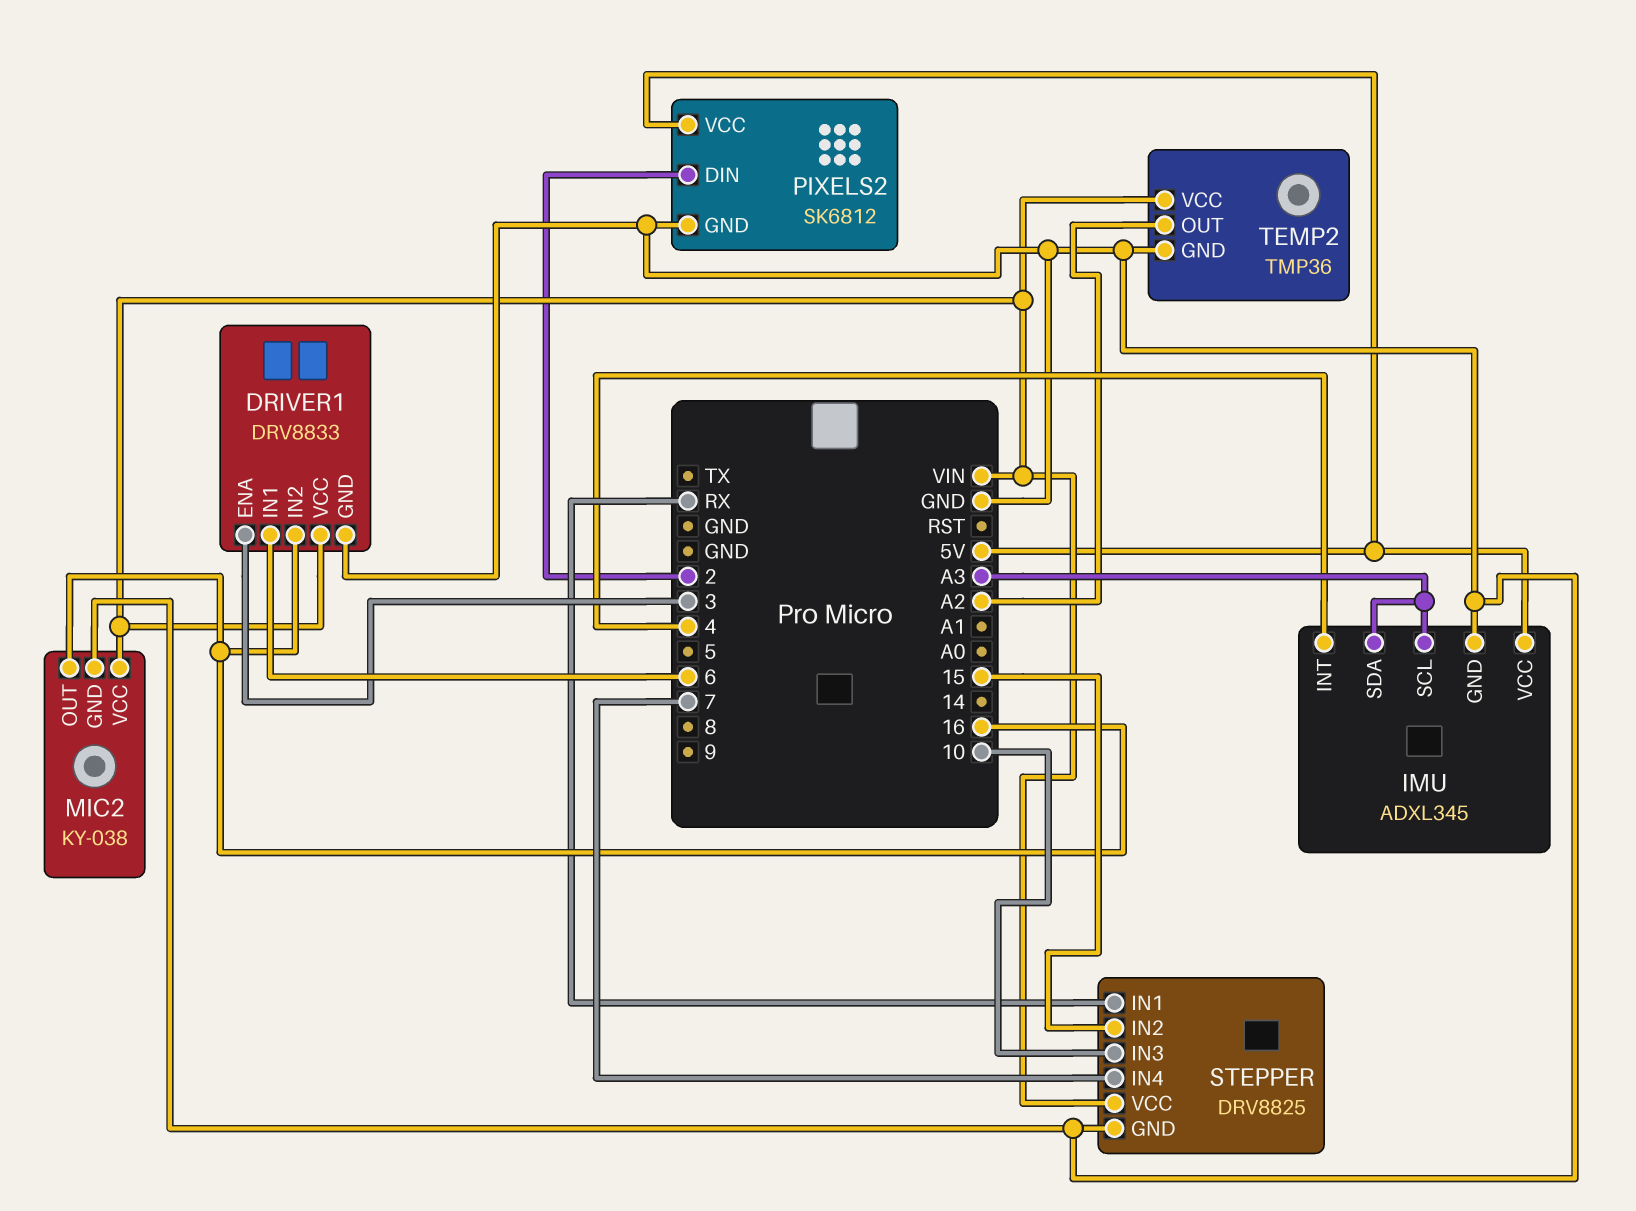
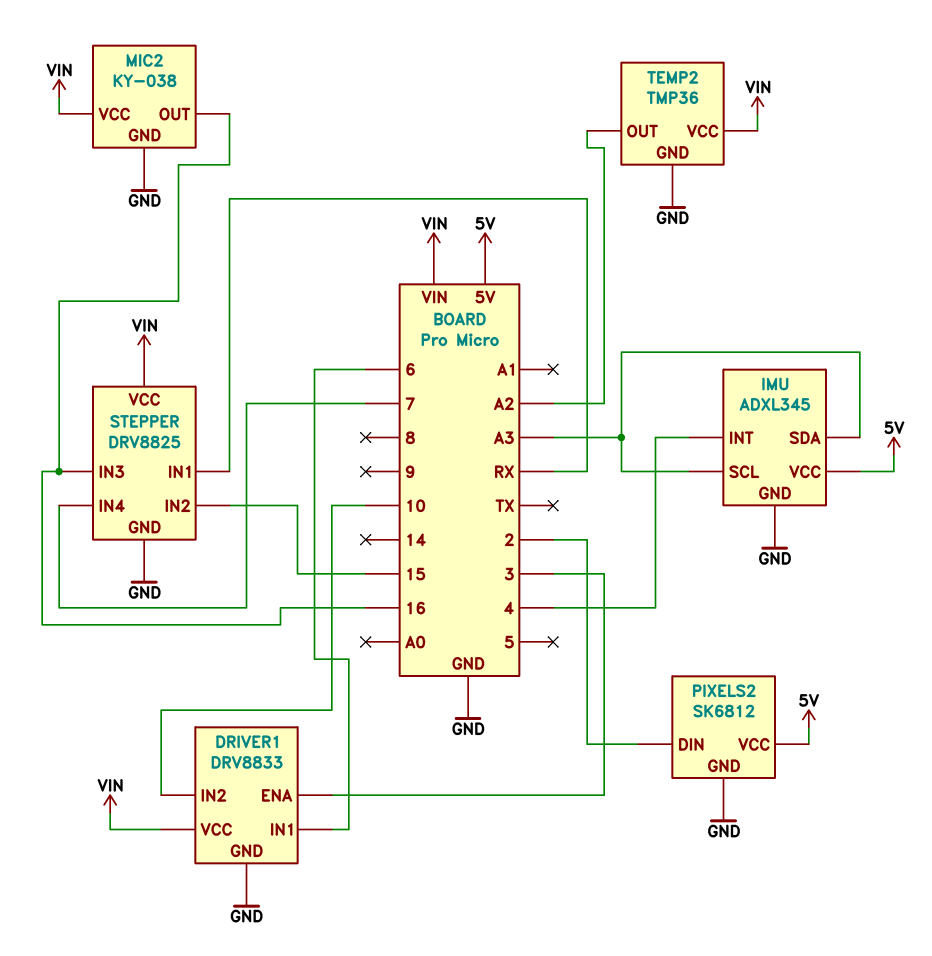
DRIVER1 pin IN2: 16 -> 10
STEPPER pin IN3: 10 -> 16

